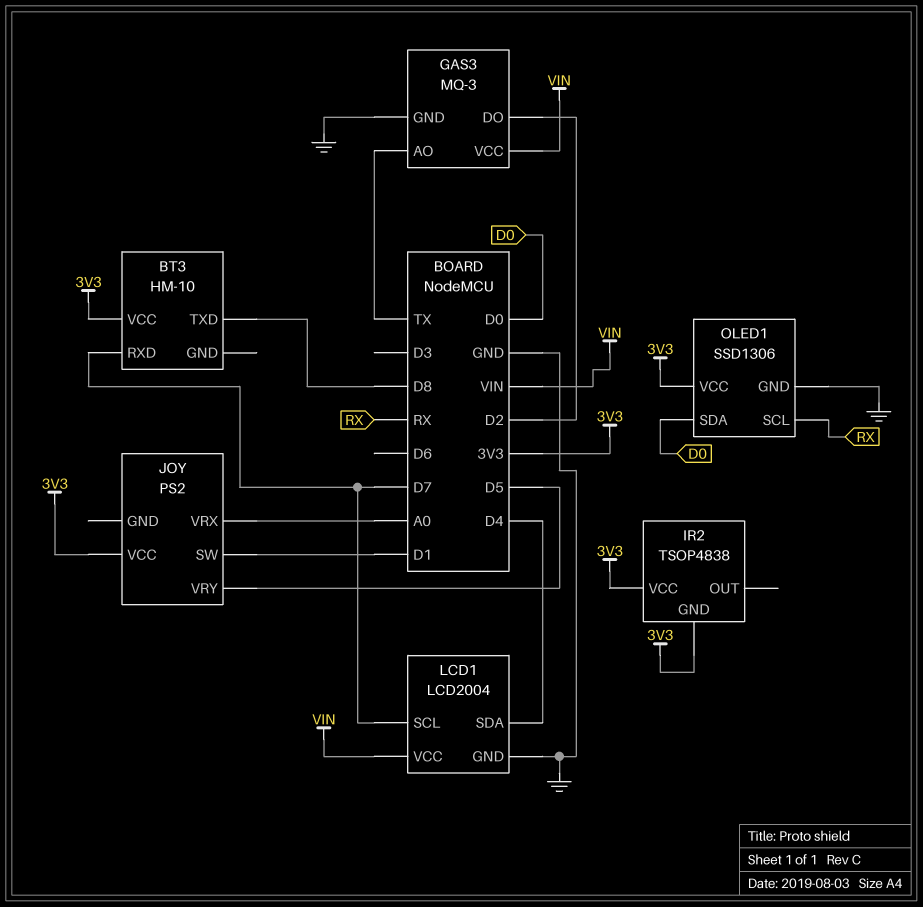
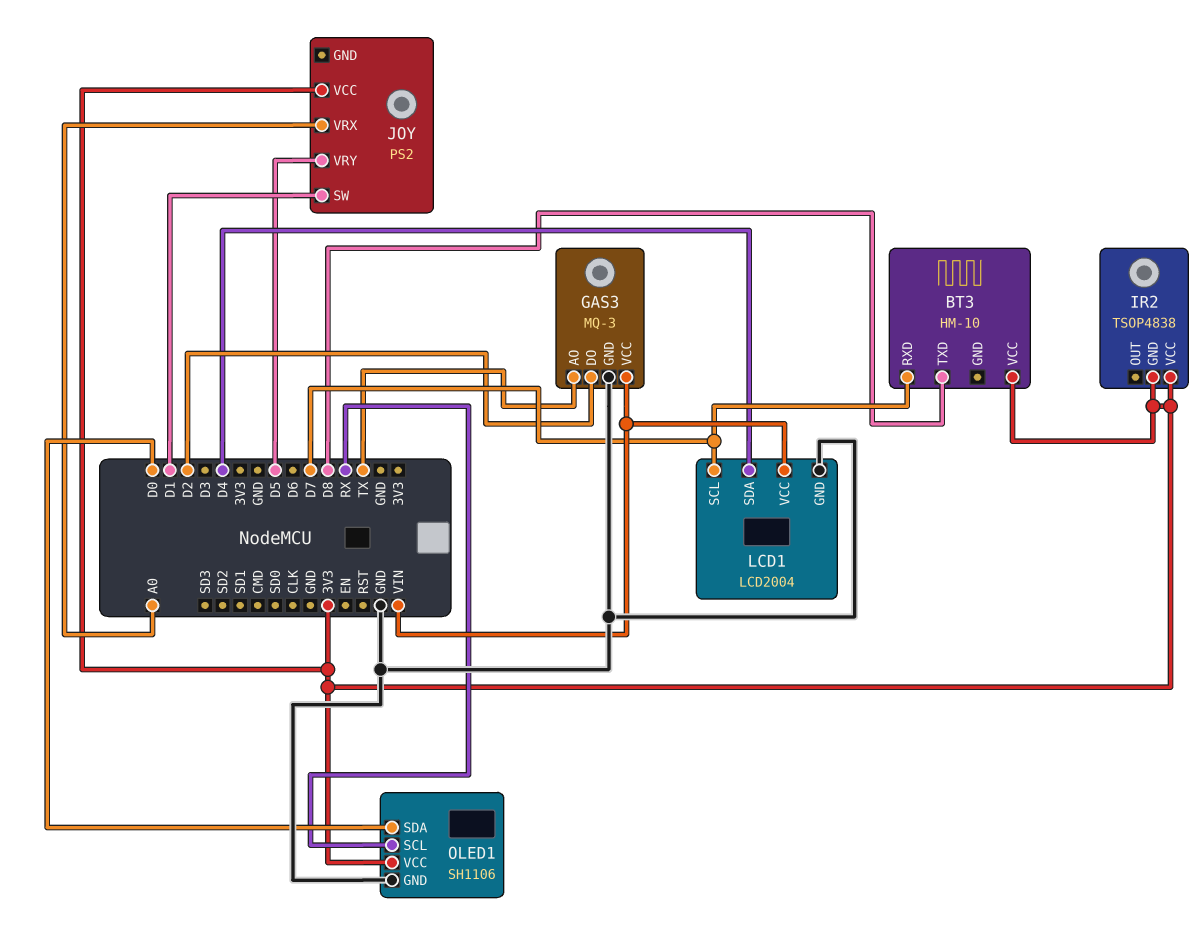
OLED1: SSD1306 -> SH1106

